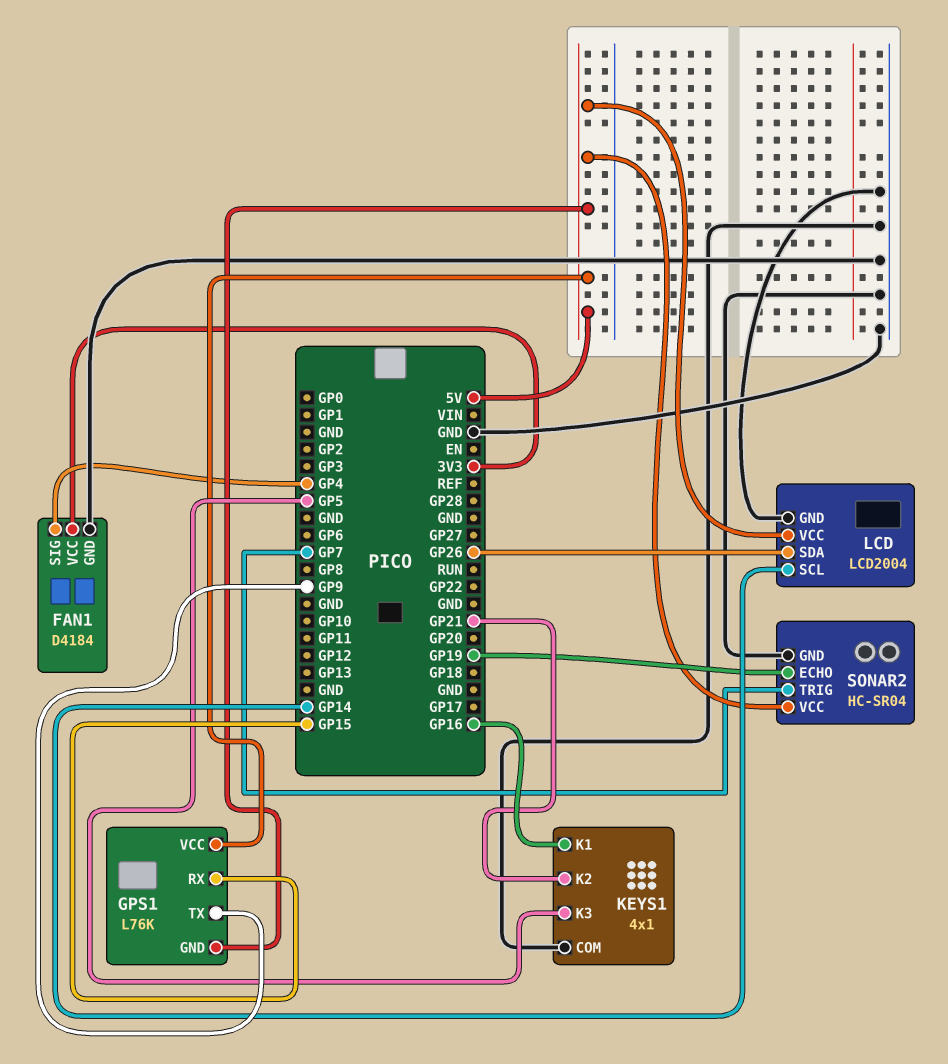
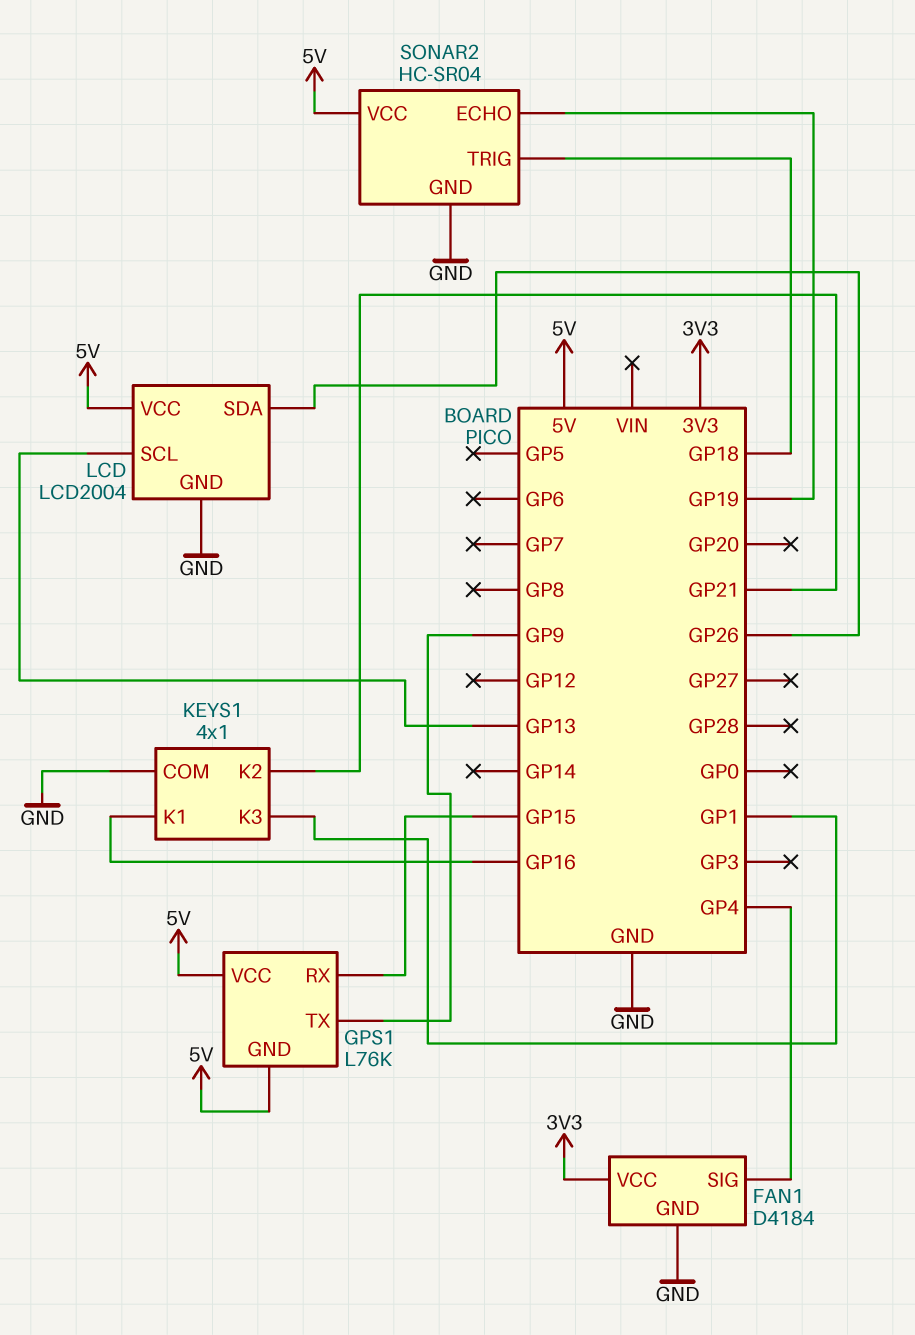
KEYS1 pin K3: GP5 -> GP1
LCD pin SCL: GP14 -> GP13
SONAR2 pin TRIG: GP7 -> GP18

